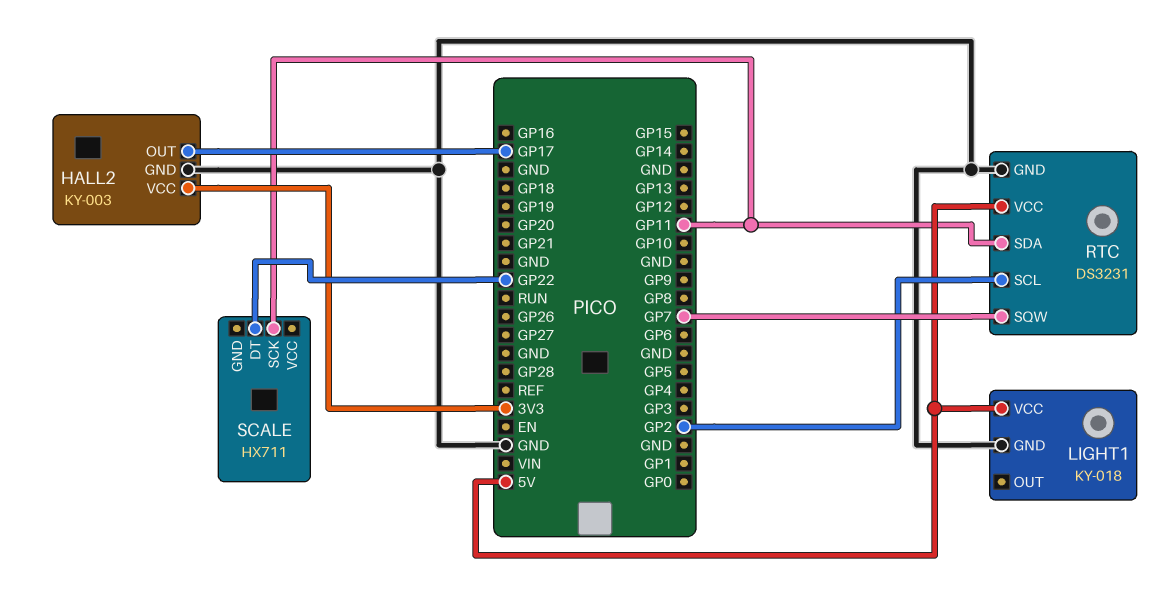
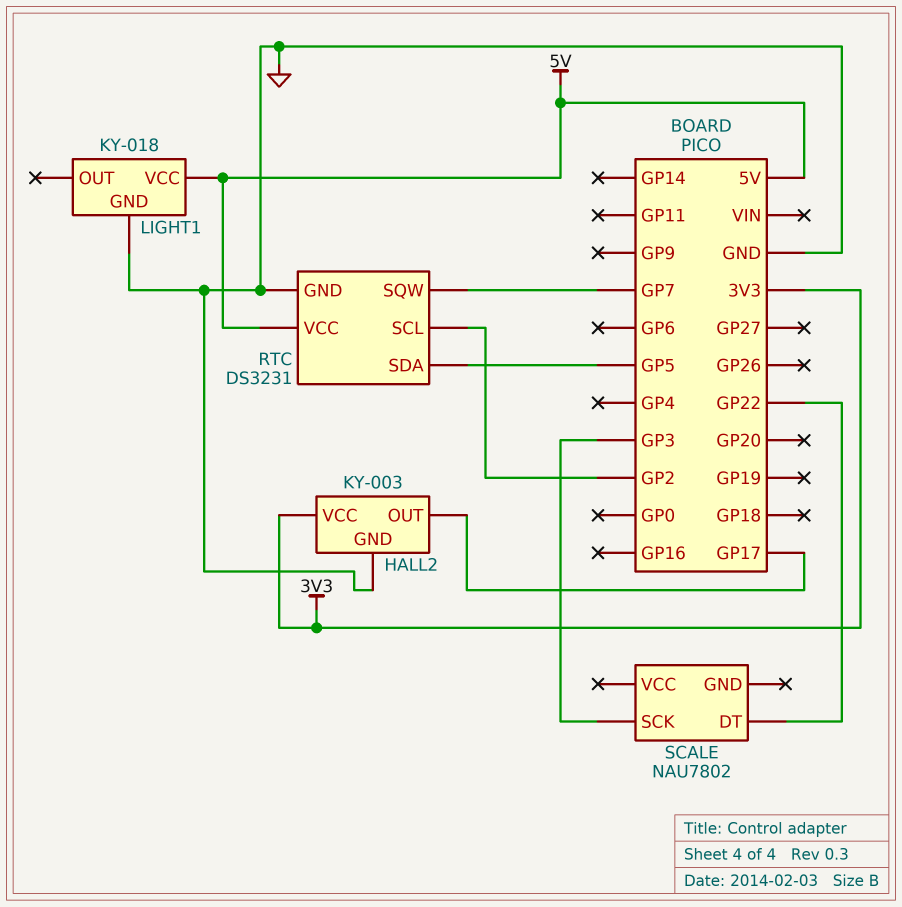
RTC pin SDA: GP11 -> GP5
SCALE: HX711 -> NAU7802
SCALE pin SCK: GP11 -> GP3

